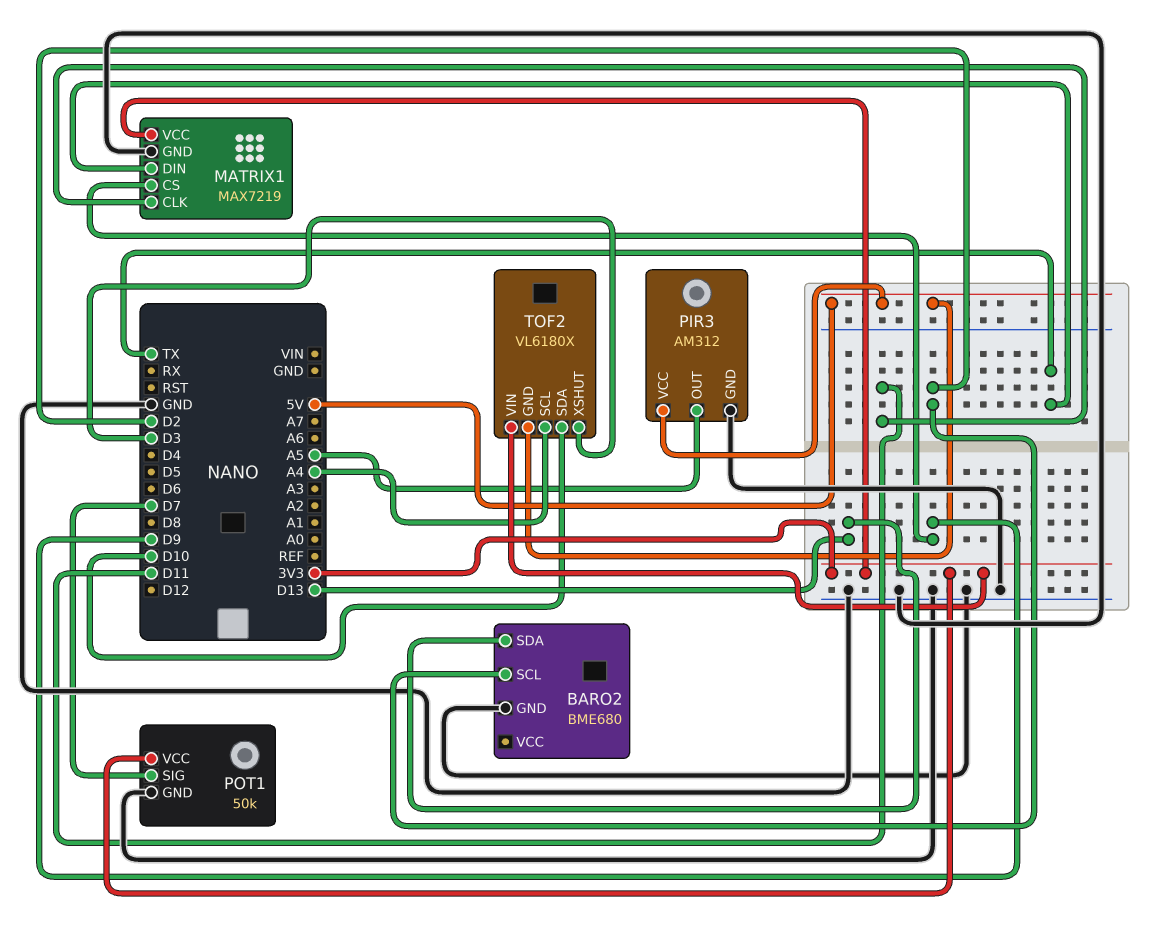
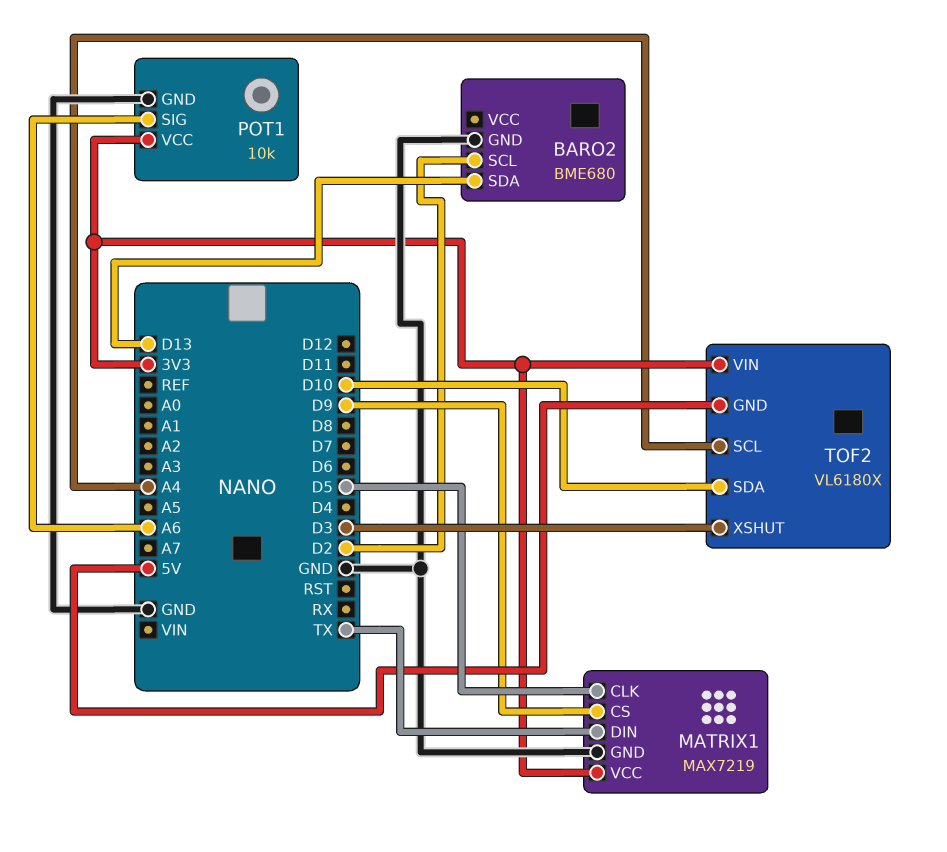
MATRIX1 pin CLK: D11 -> D5
PIR3: AM312 -> none
PIR3 pin GND: GND -> none
PIR3 pin OUT: A5 -> none
PIR3 pin VCC: 5V -> none
POT1: 50k -> 10k
POT1 pin SIG: D7 -> A6

